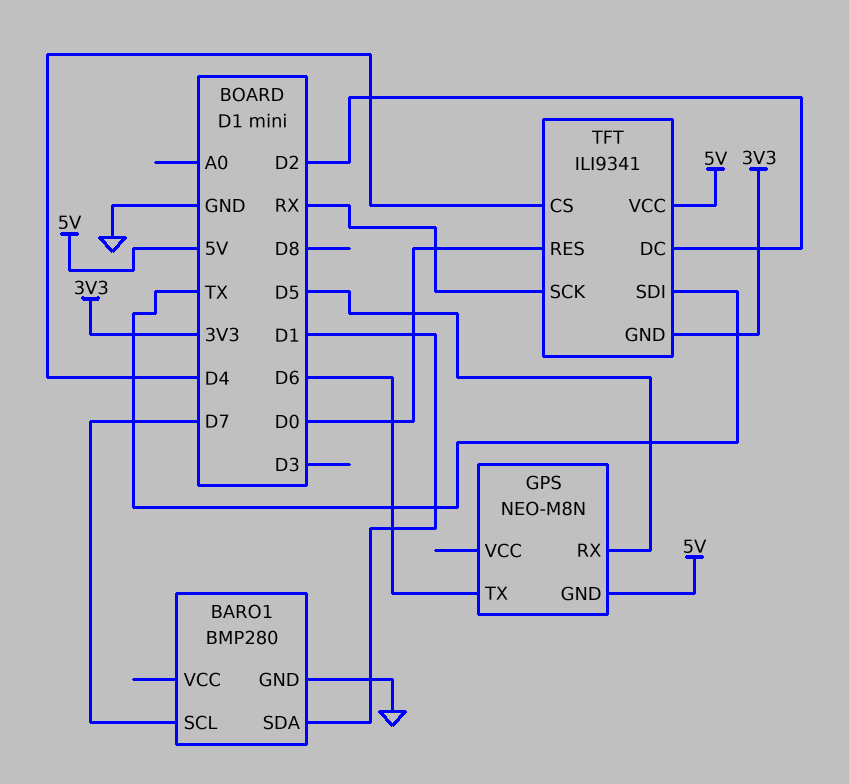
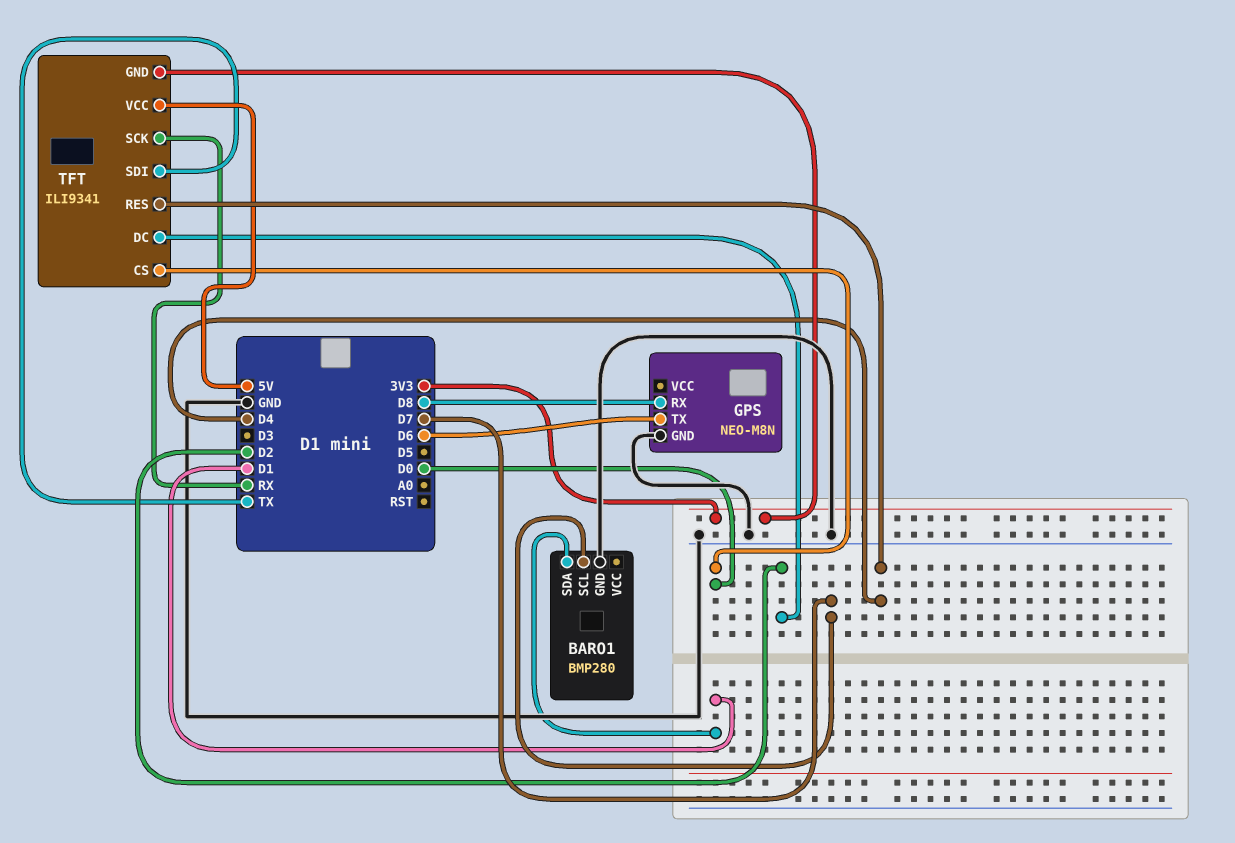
GPS pin GND: 5V -> GND
GPS pin RX: D5 -> D8
TFT pin CS: D4 -> D0
TFT pin RES: D0 -> D4

